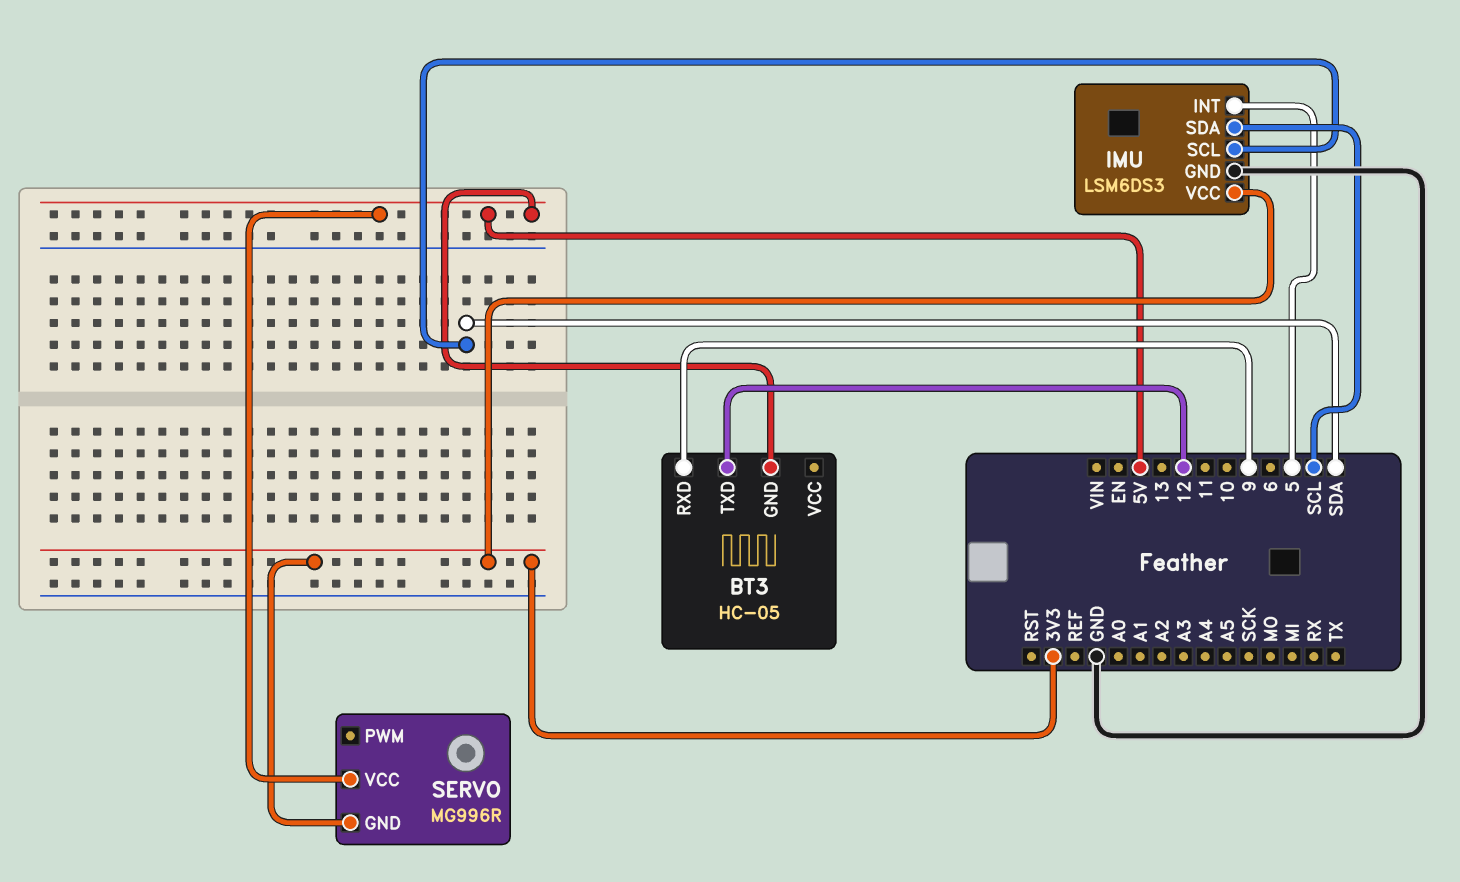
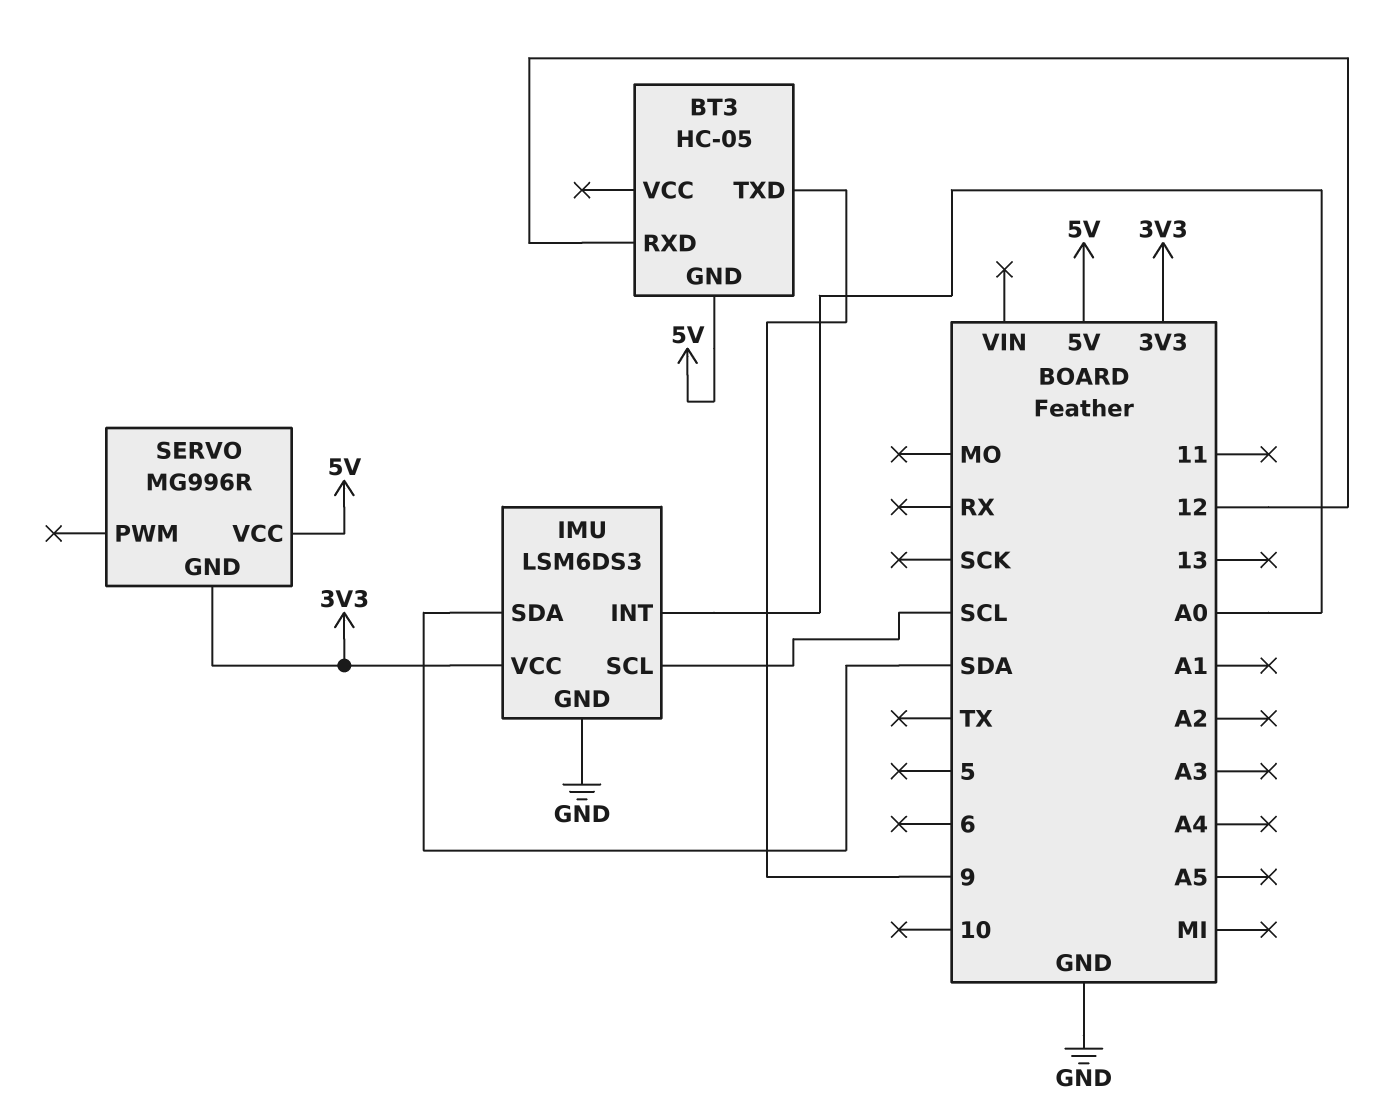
BT3 pin RXD: 9 -> 12
BT3 pin TXD: 12 -> 9
IMU pin INT: 5 -> A0
IMU pin SCL: SDA -> SCL
IMU pin SDA: SCL -> SDA

